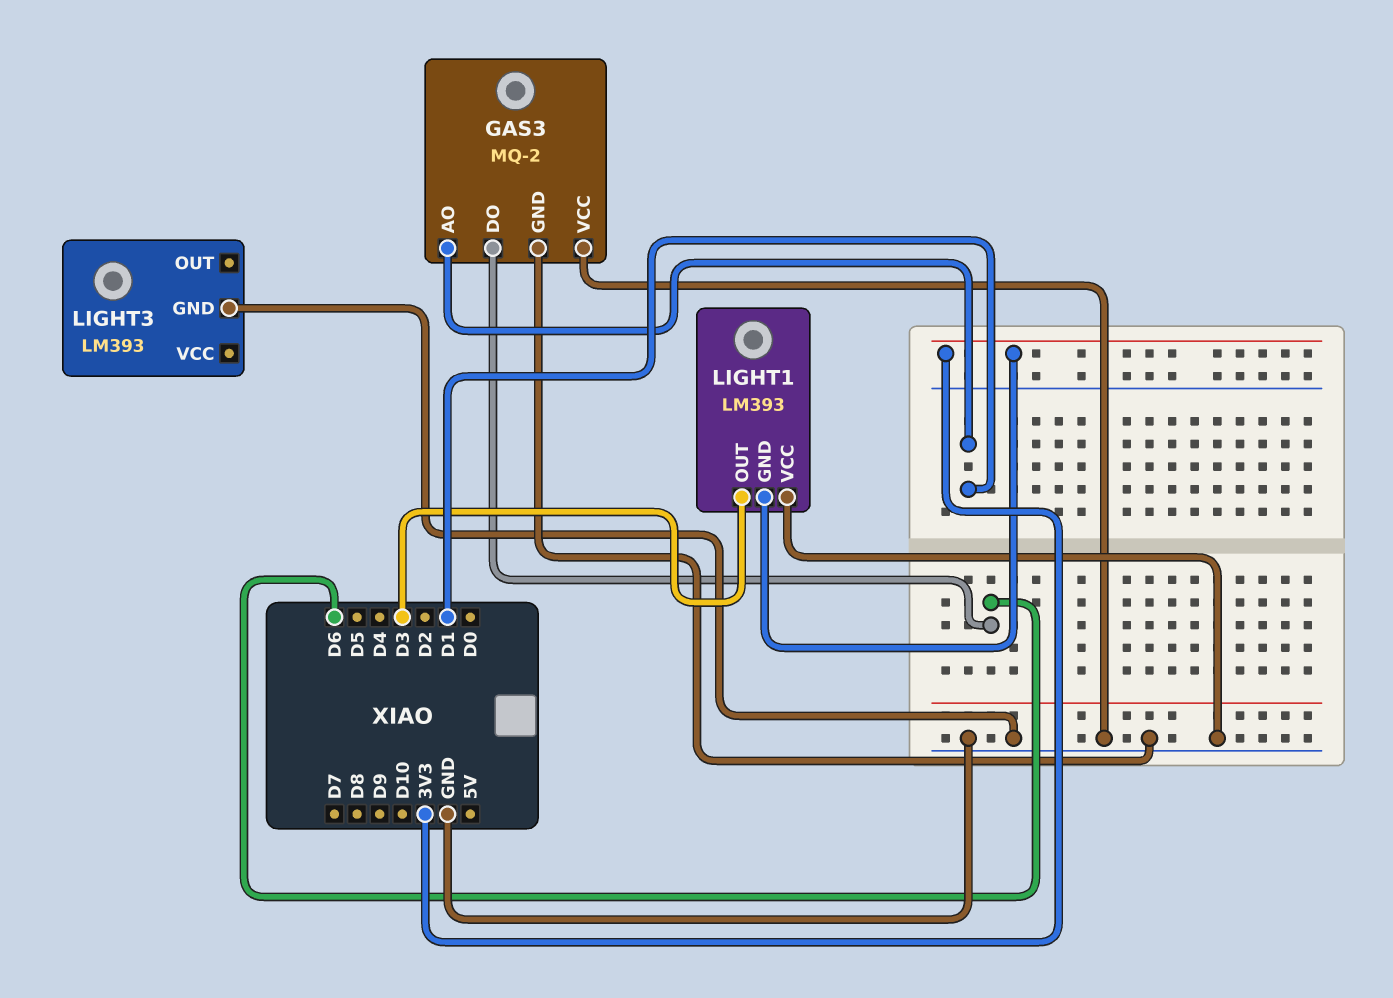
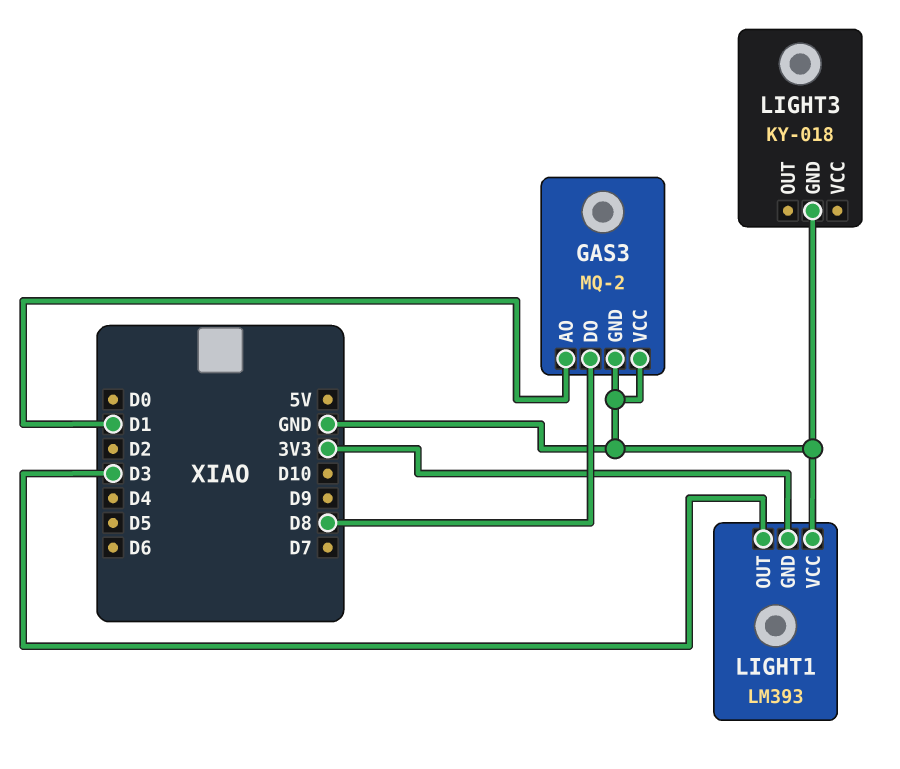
GAS3 pin DO: D6 -> D8
LIGHT3: LM393 -> KY-018

